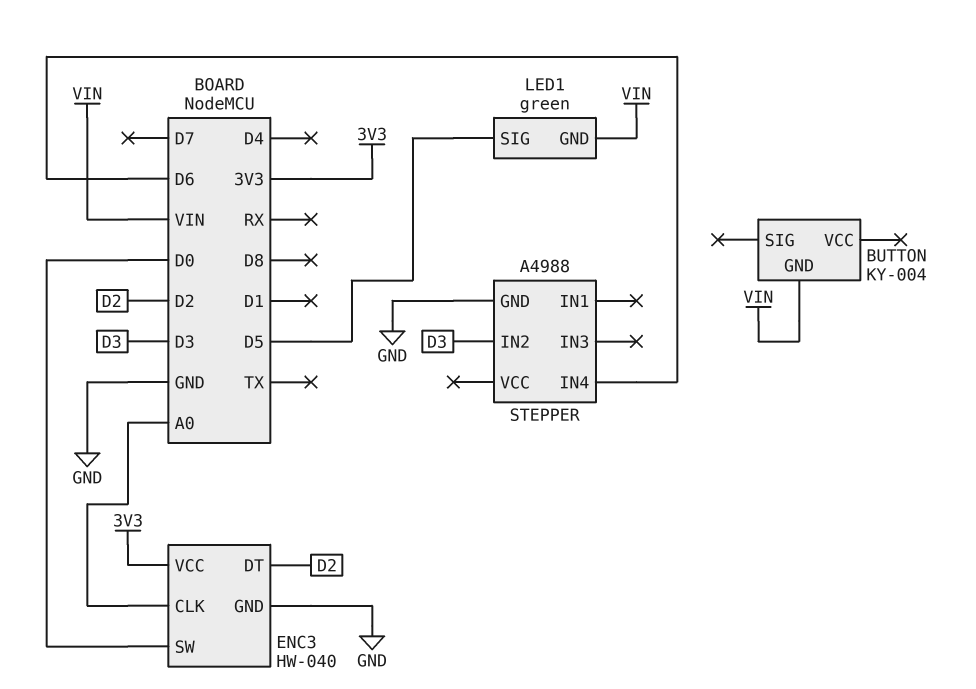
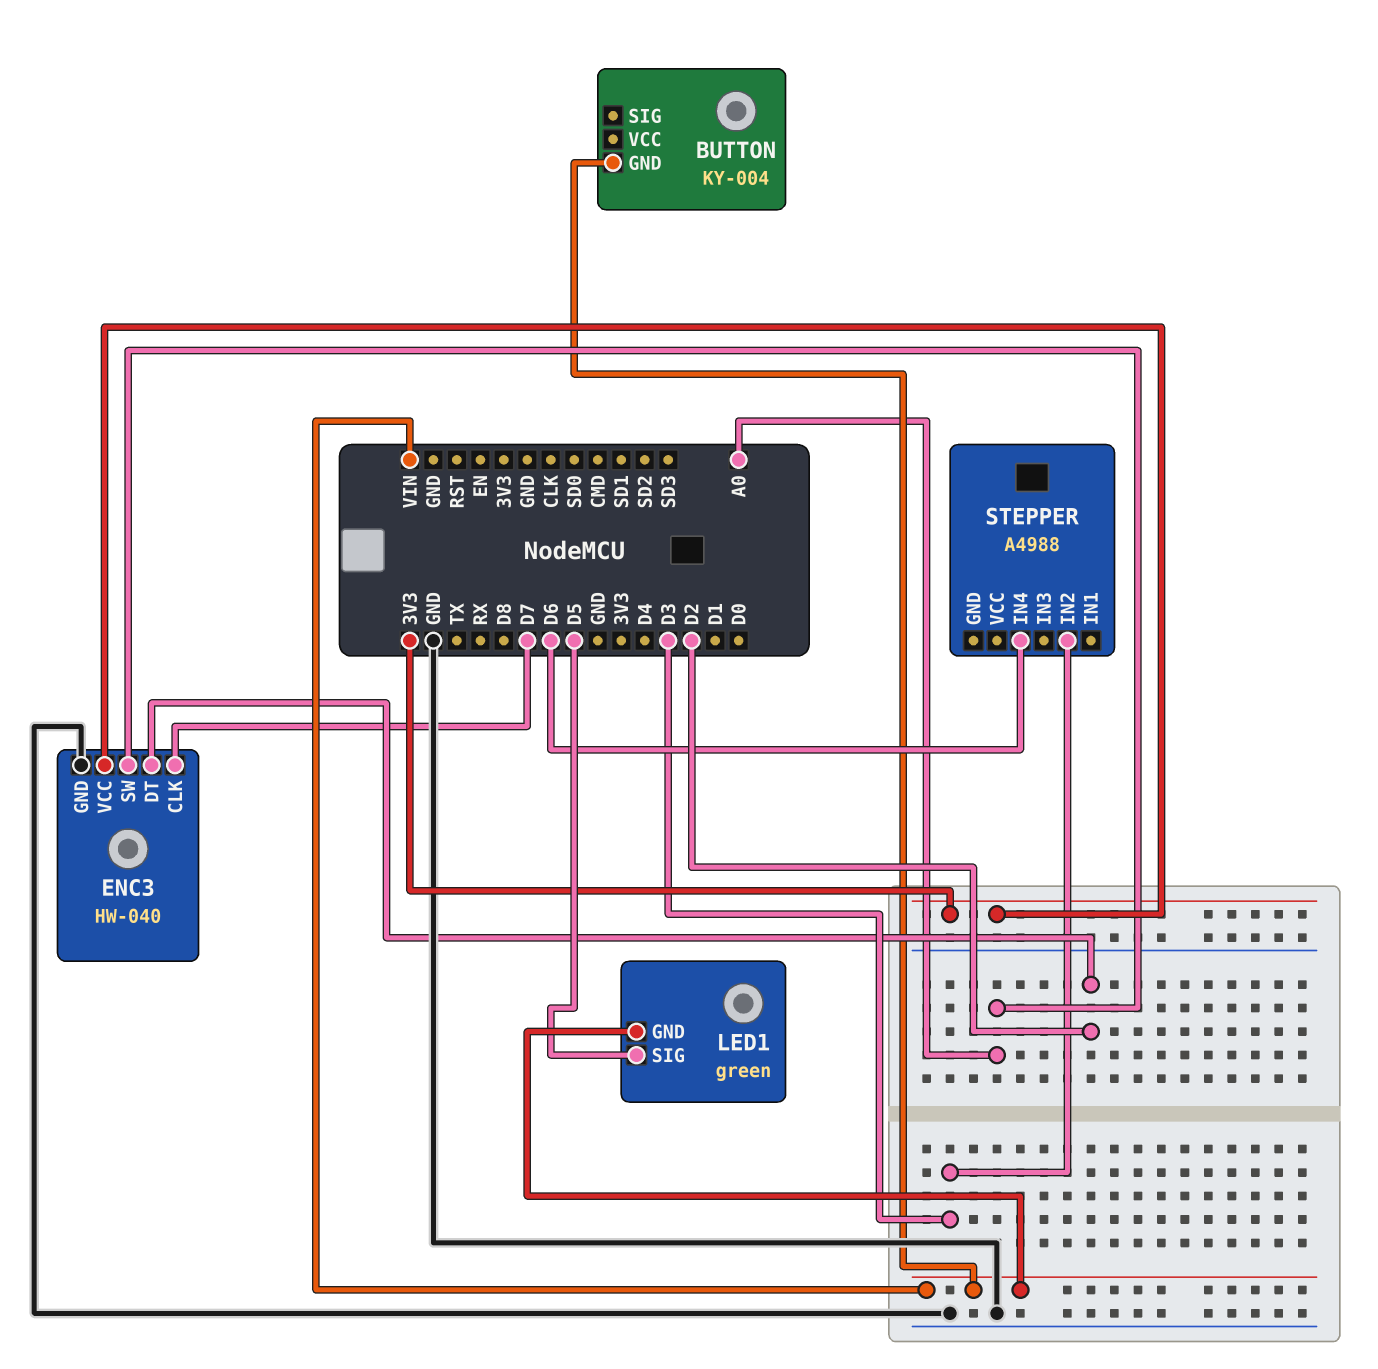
ENC3 pin CLK: A0 -> D7
ENC3 pin SW: D0 -> A0
STEPPER pin GND: GND -> none

